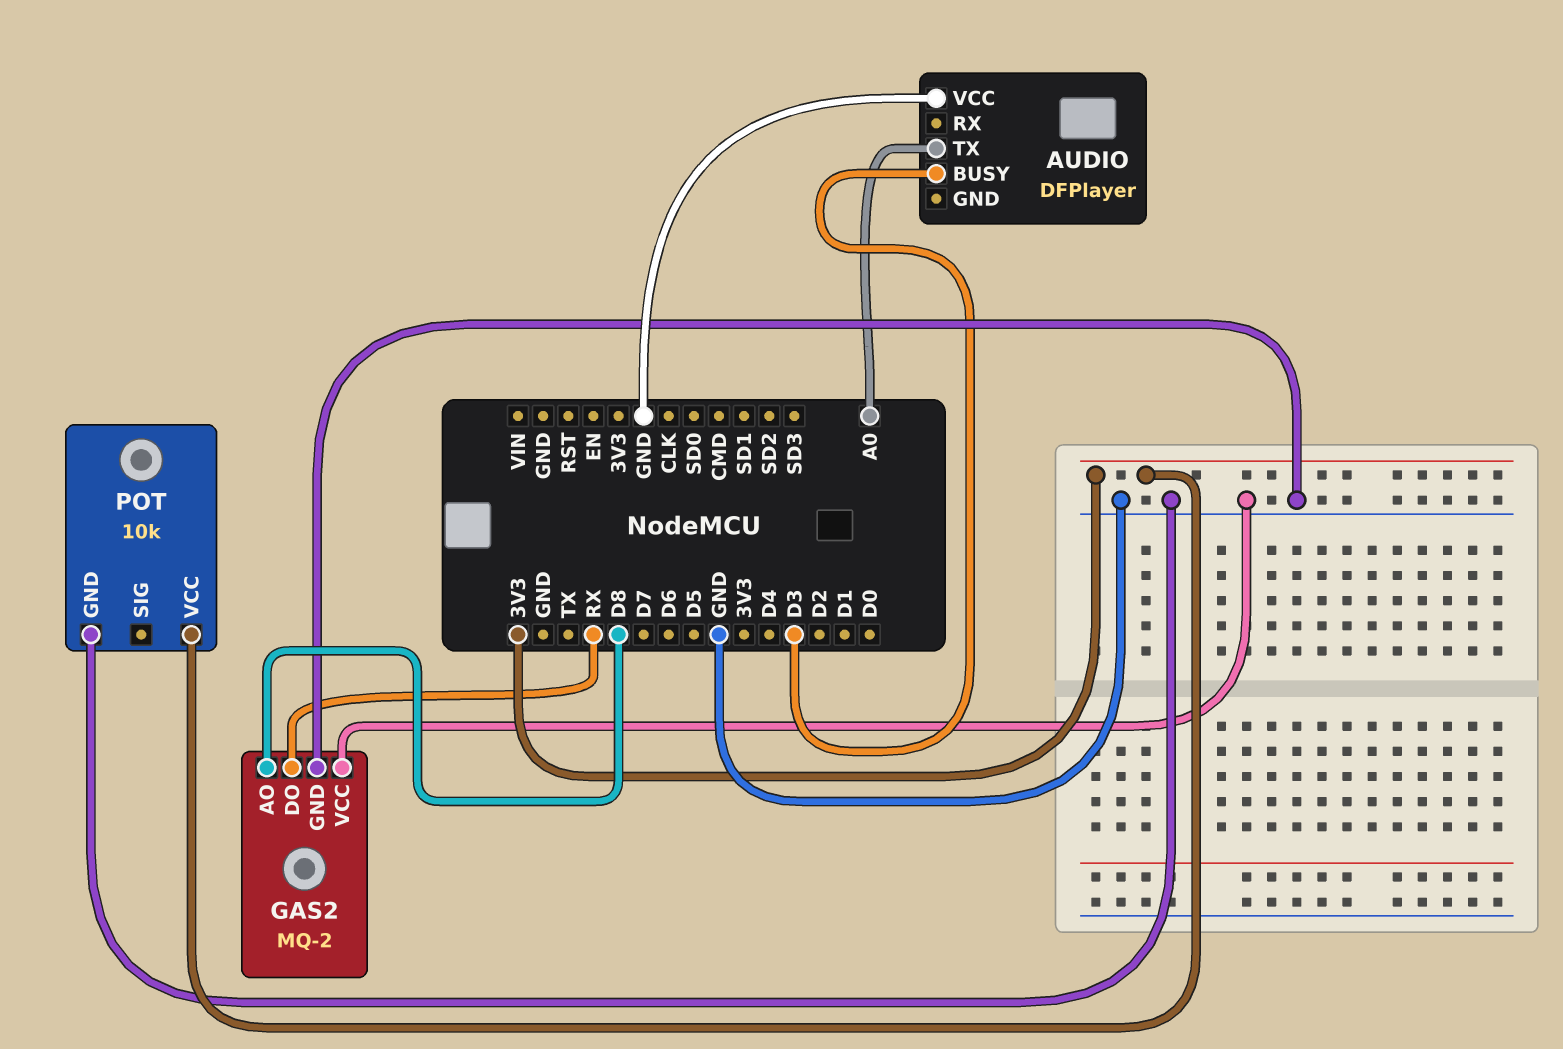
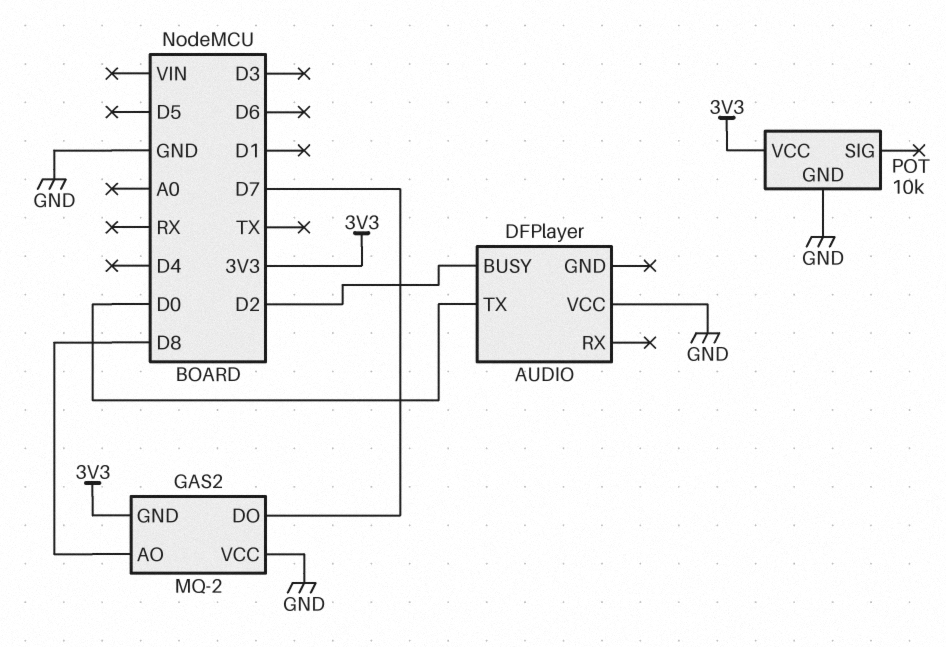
AUDIO pin BUSY: D3 -> D2
AUDIO pin TX: A0 -> D0
GAS2 pin DO: RX -> D7
GAS2 pin GND: GND -> 3V3

